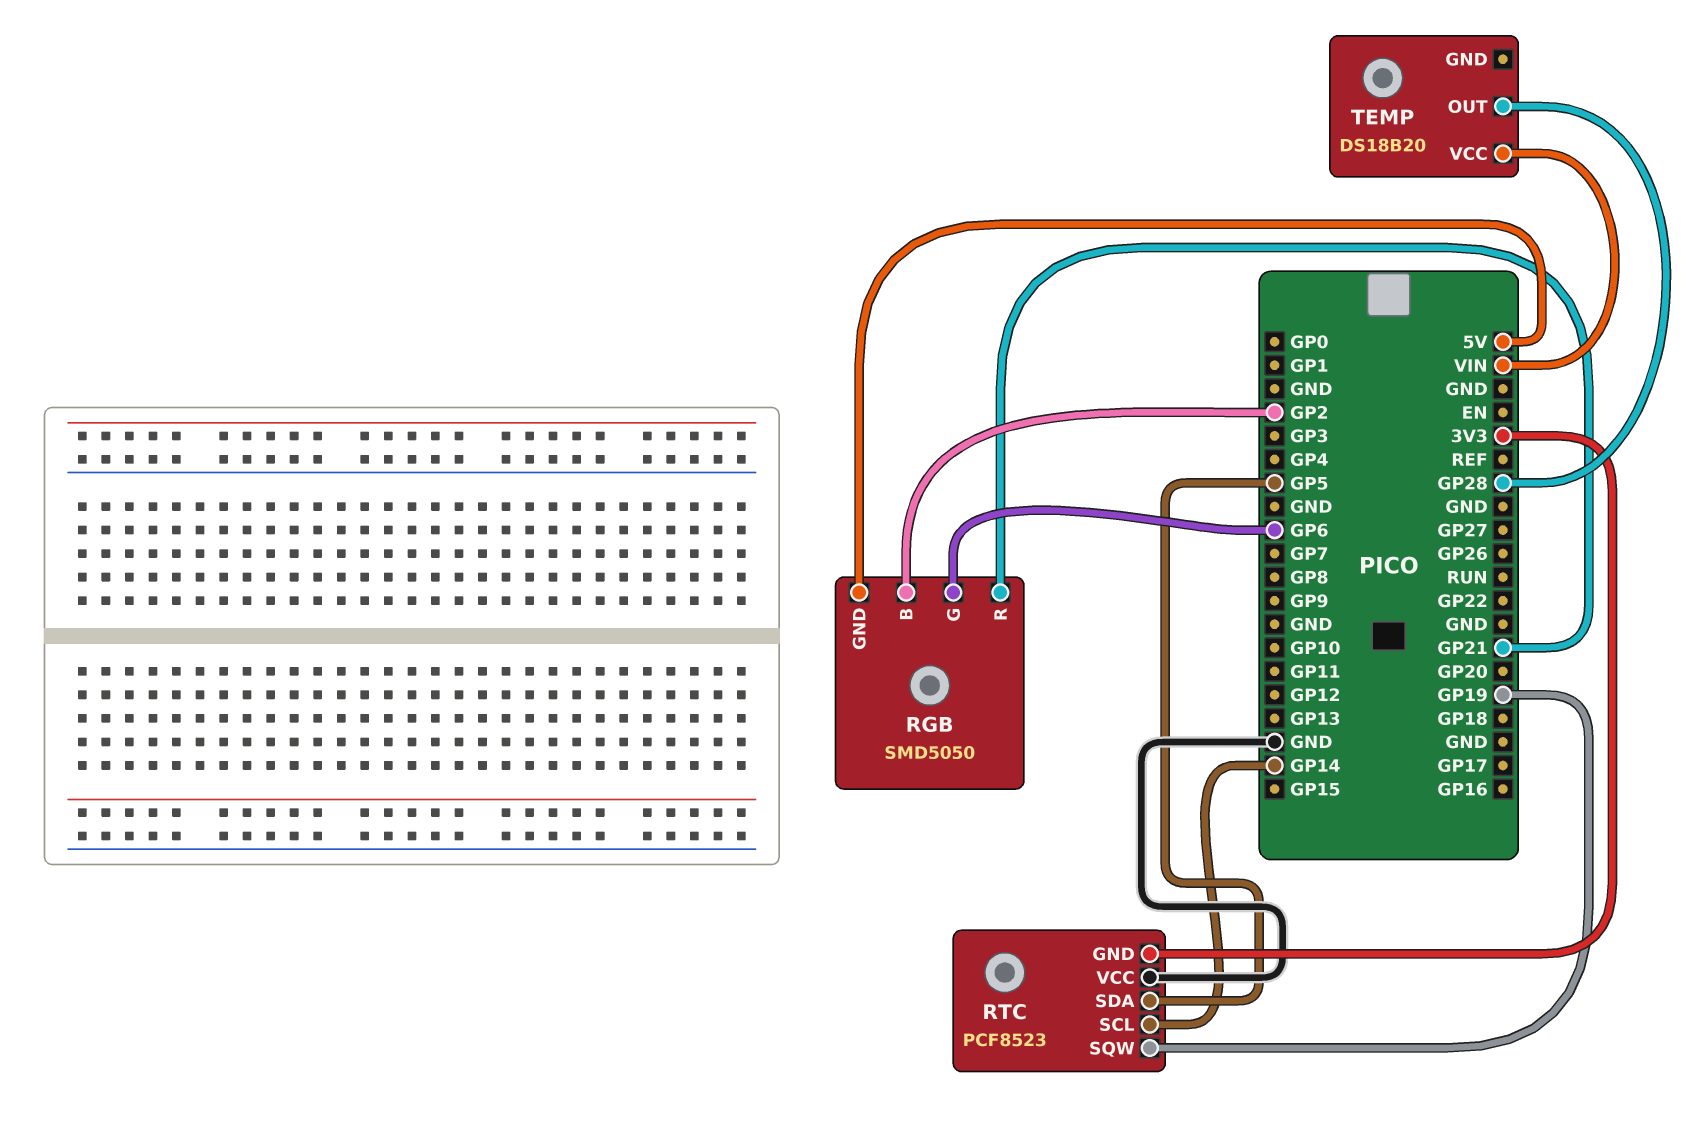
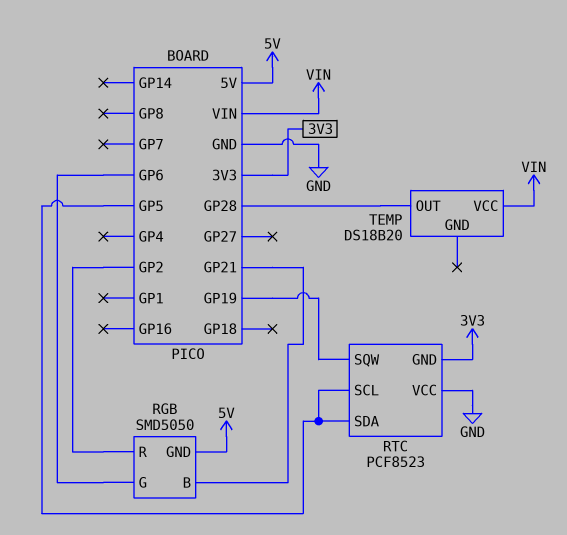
RGB pin B: GP2 -> GP21
RGB pin R: GP21 -> GP2
RTC pin SCL: GP14 -> GP5

